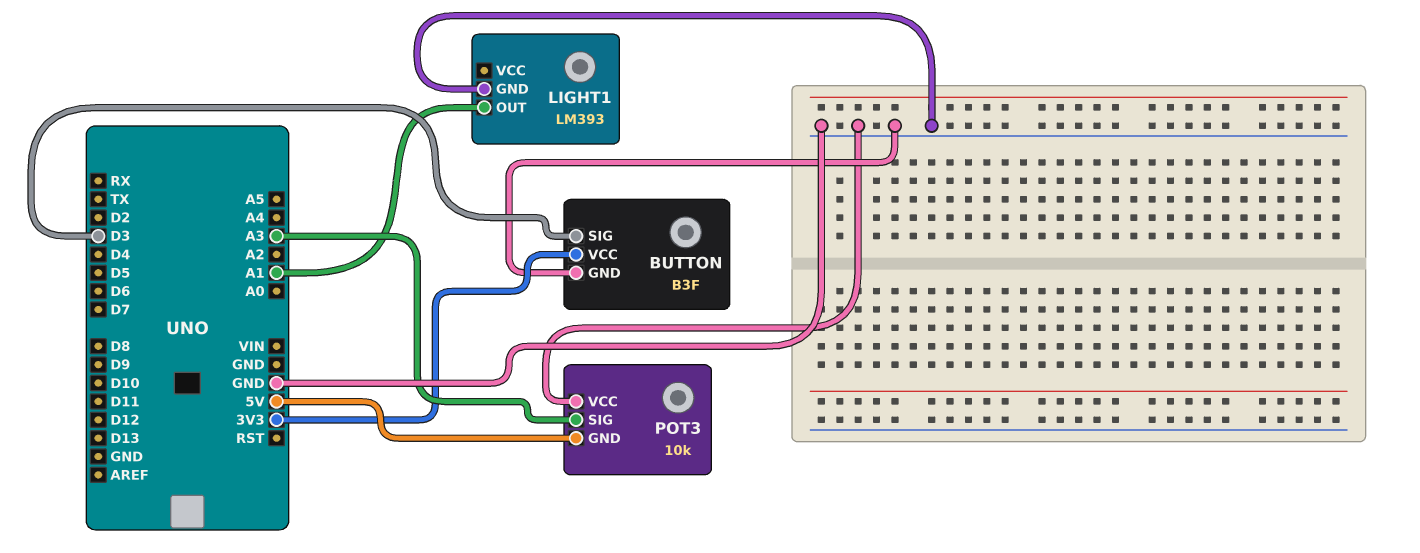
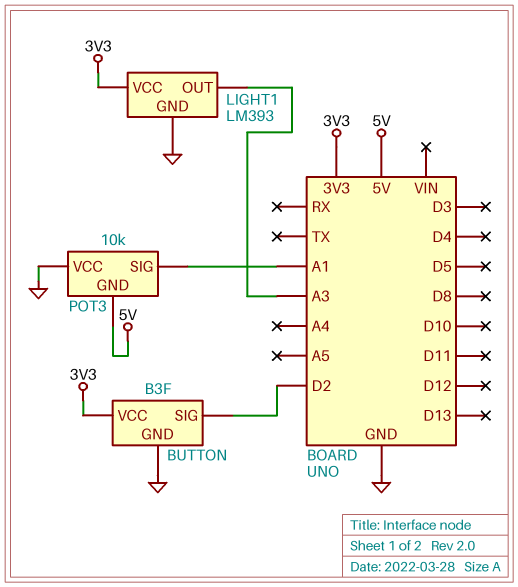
BUTTON pin SIG: D3 -> D2
LIGHT1 pin OUT: A1 -> A3
LIGHT1 pin VCC: none -> 3V3
POT3 pin SIG: A3 -> A1

